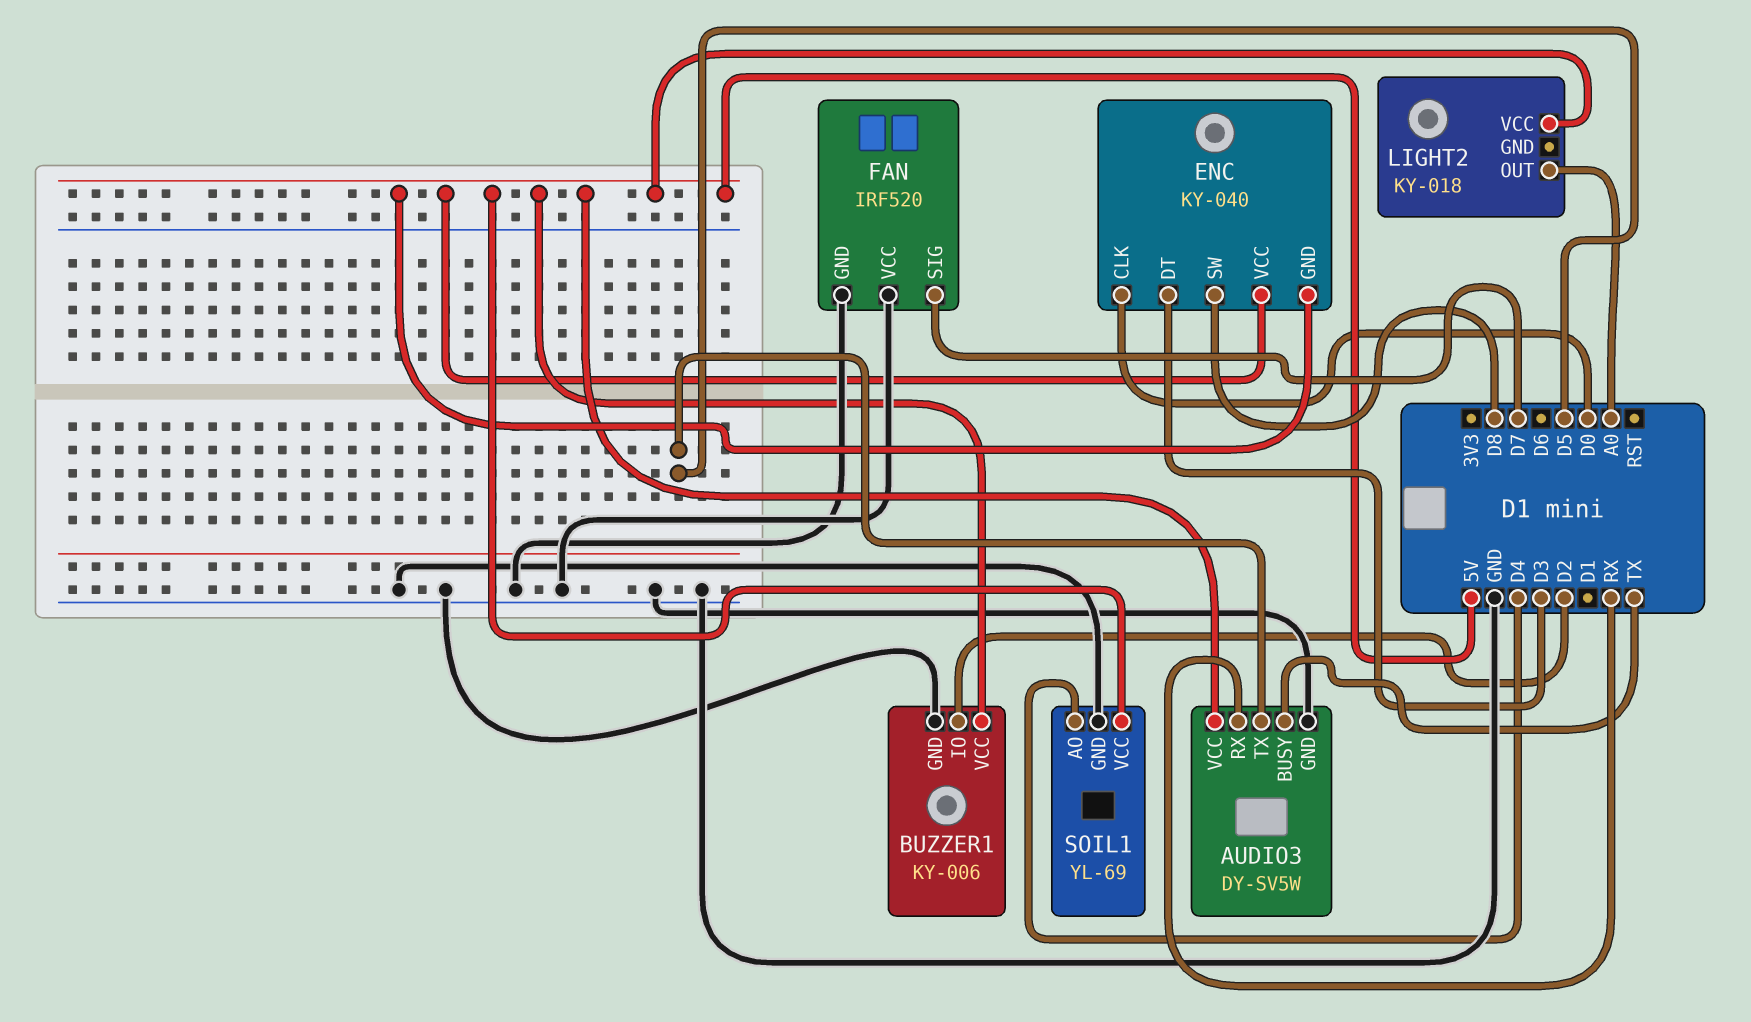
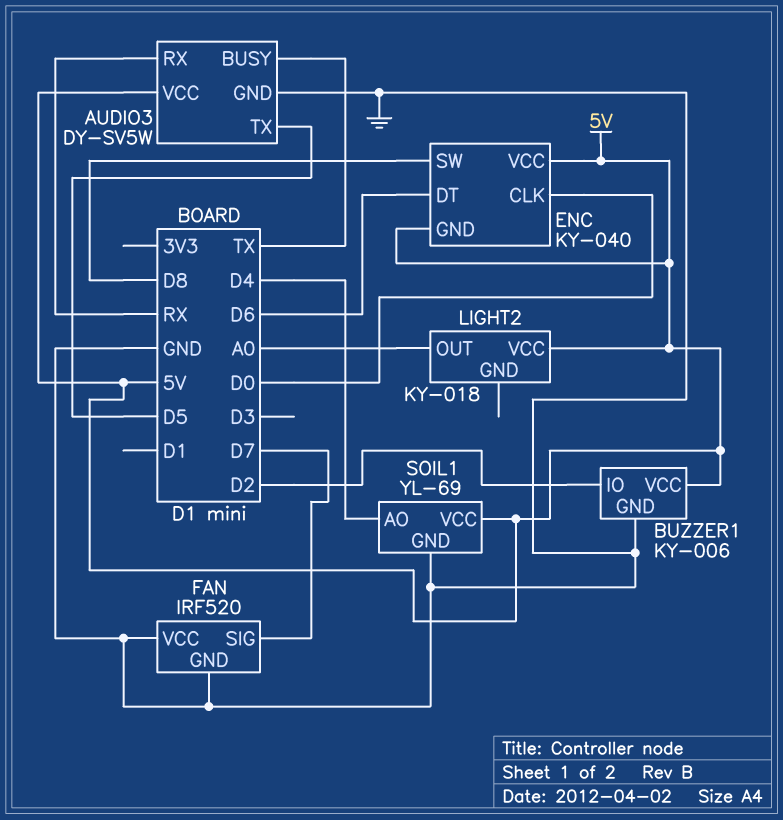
ENC pin DT: D3 -> D6

